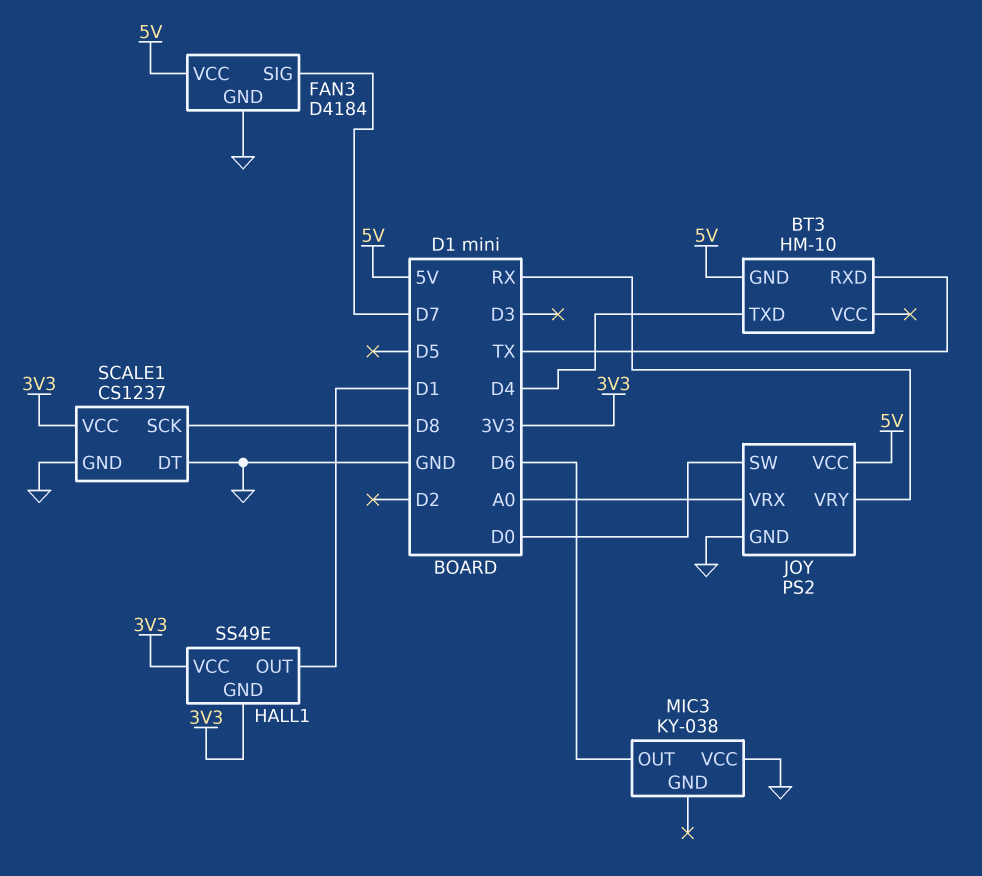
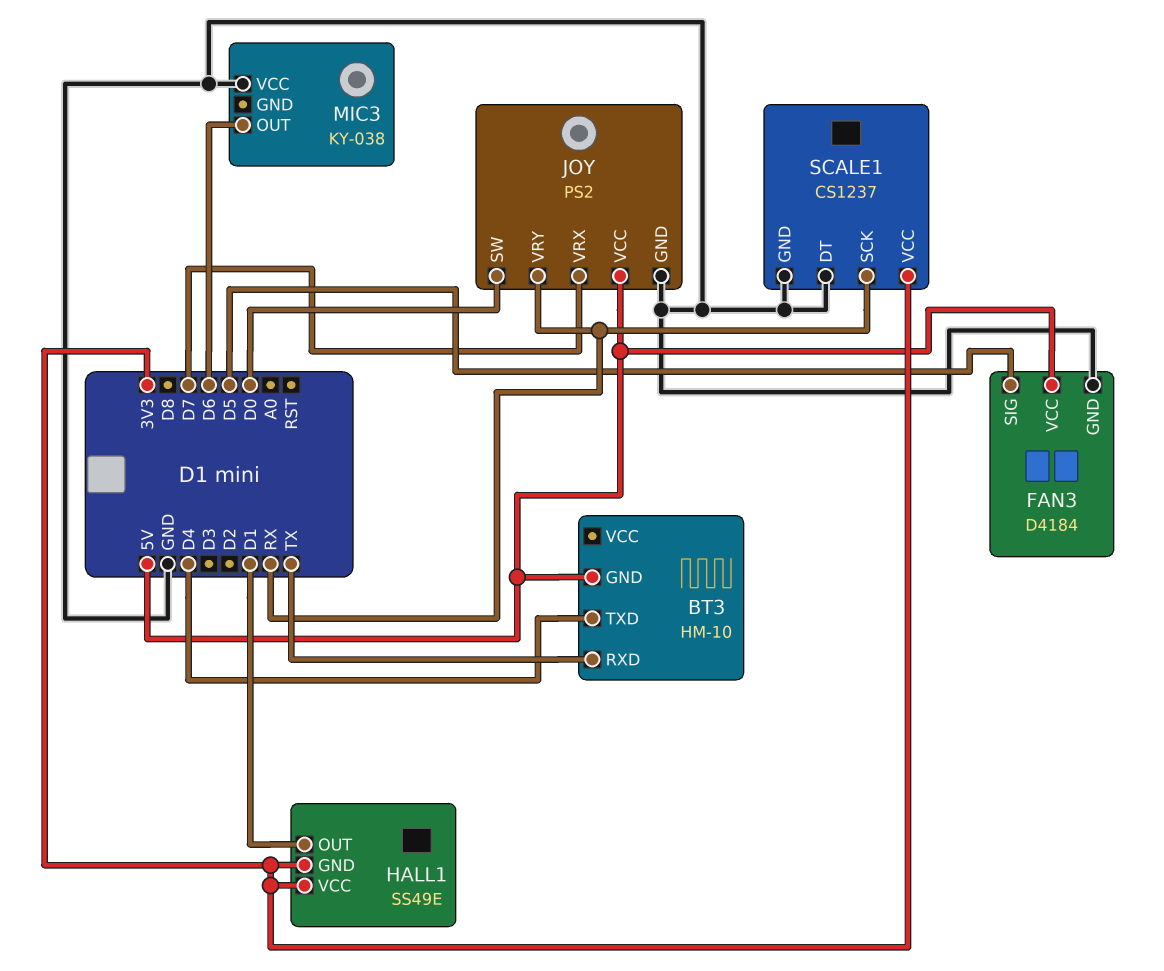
FAN3 pin SIG: D7 -> D5
JOY pin VRX: A0 -> D7
SCALE1 pin SCK: D8 -> RX

